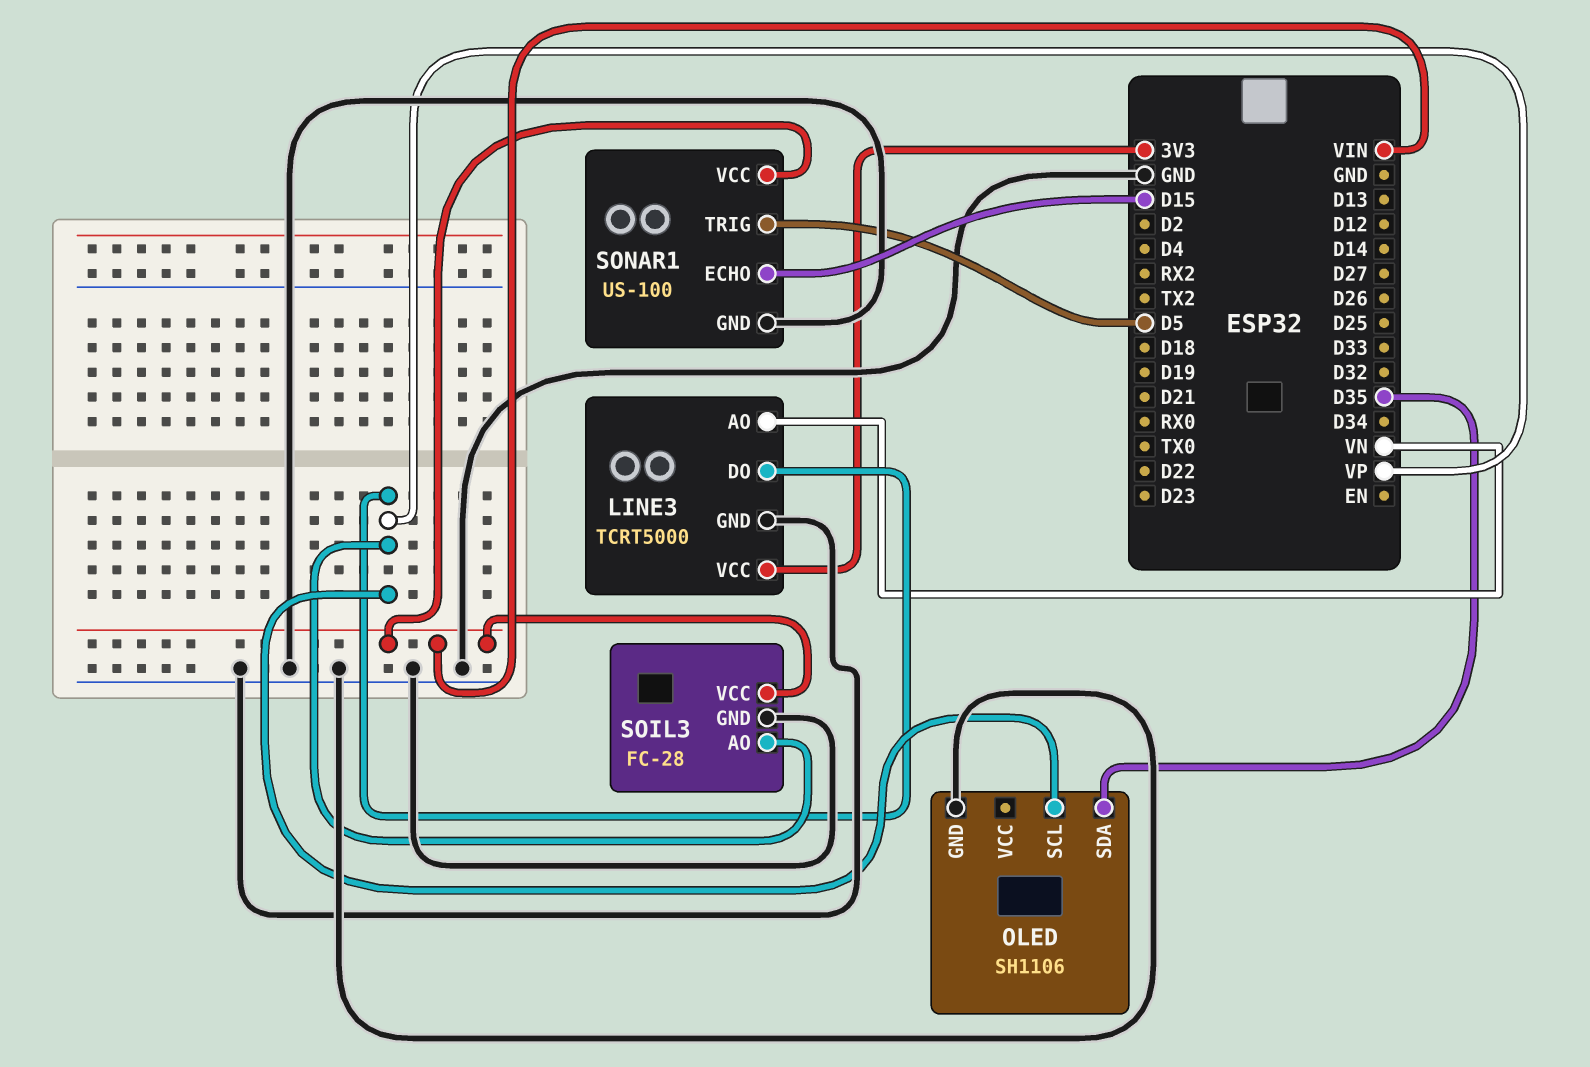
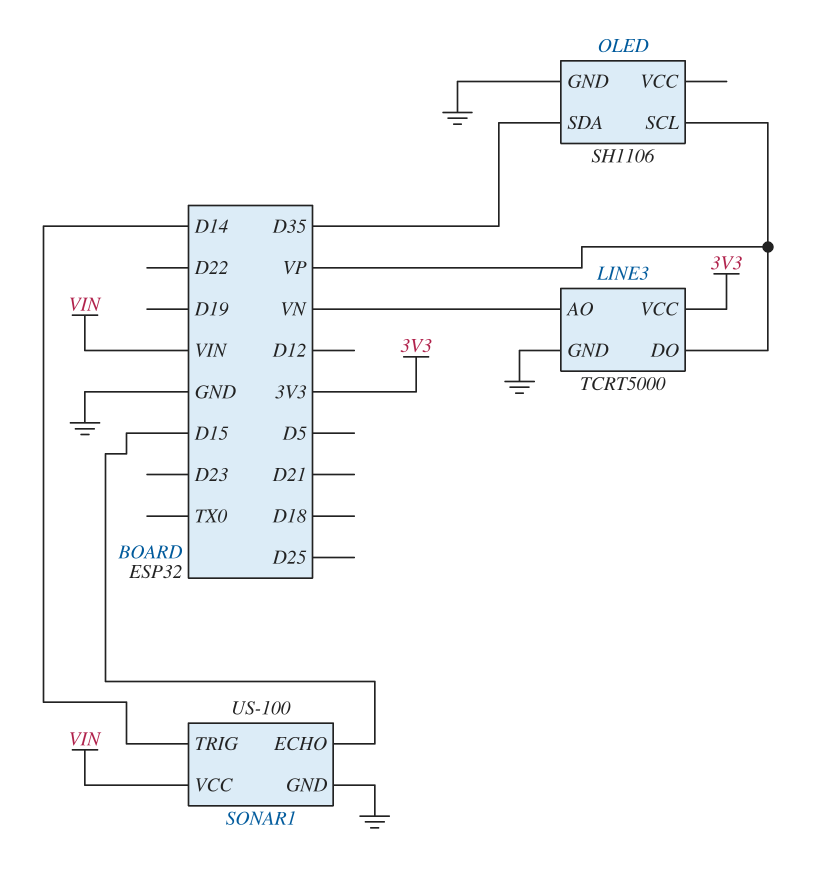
SOIL3: FC-28 -> none
SOIL3 pin AO: VP -> none
SOIL3 pin GND: GND -> none
SOIL3 pin VCC: VIN -> none
SONAR1 pin TRIG: D5 -> D14

